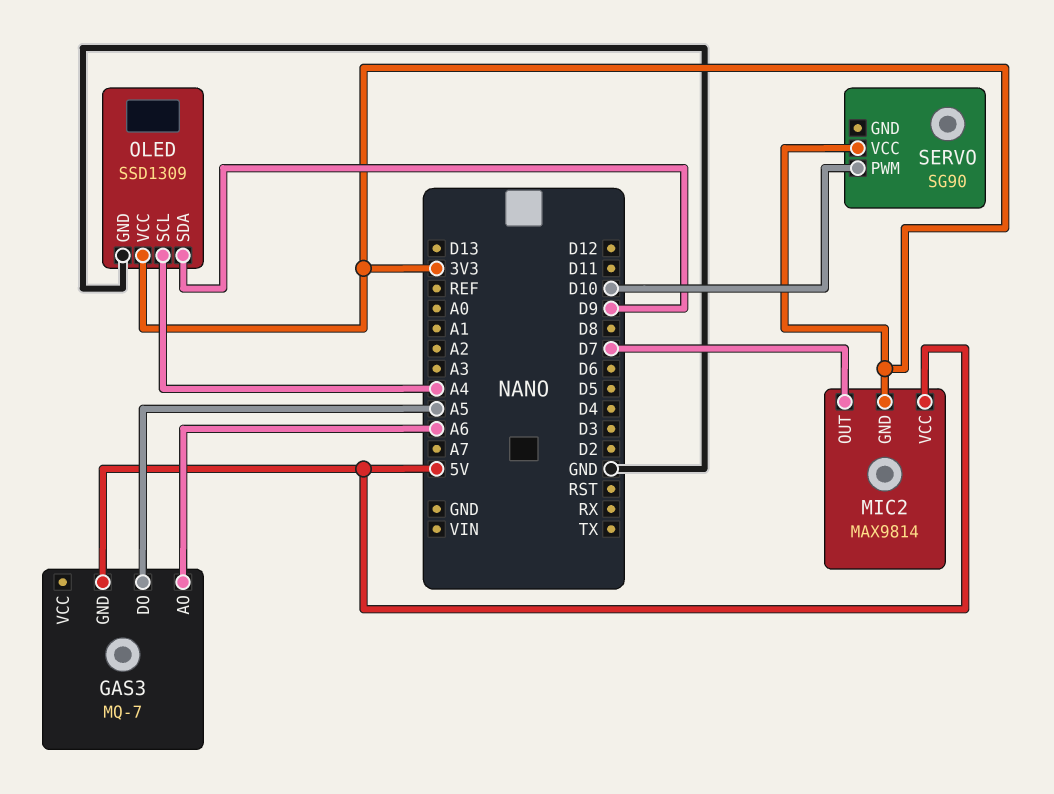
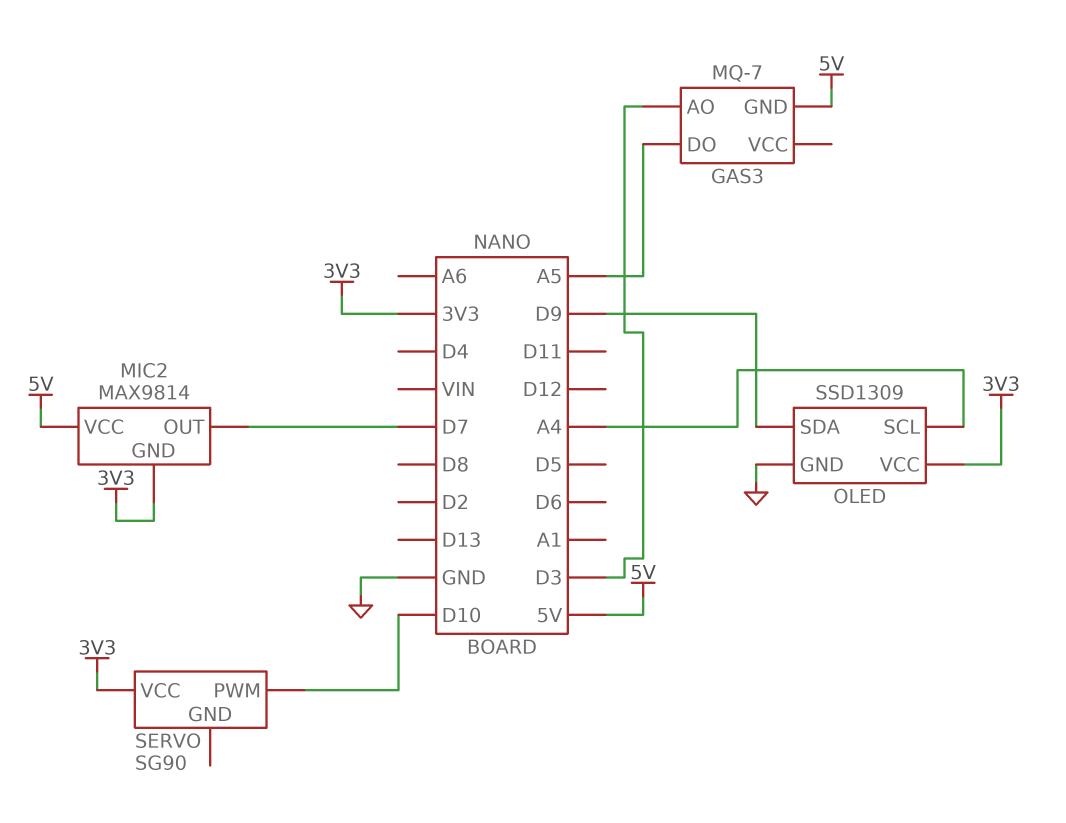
GAS3 pin AO: A6 -> D3

